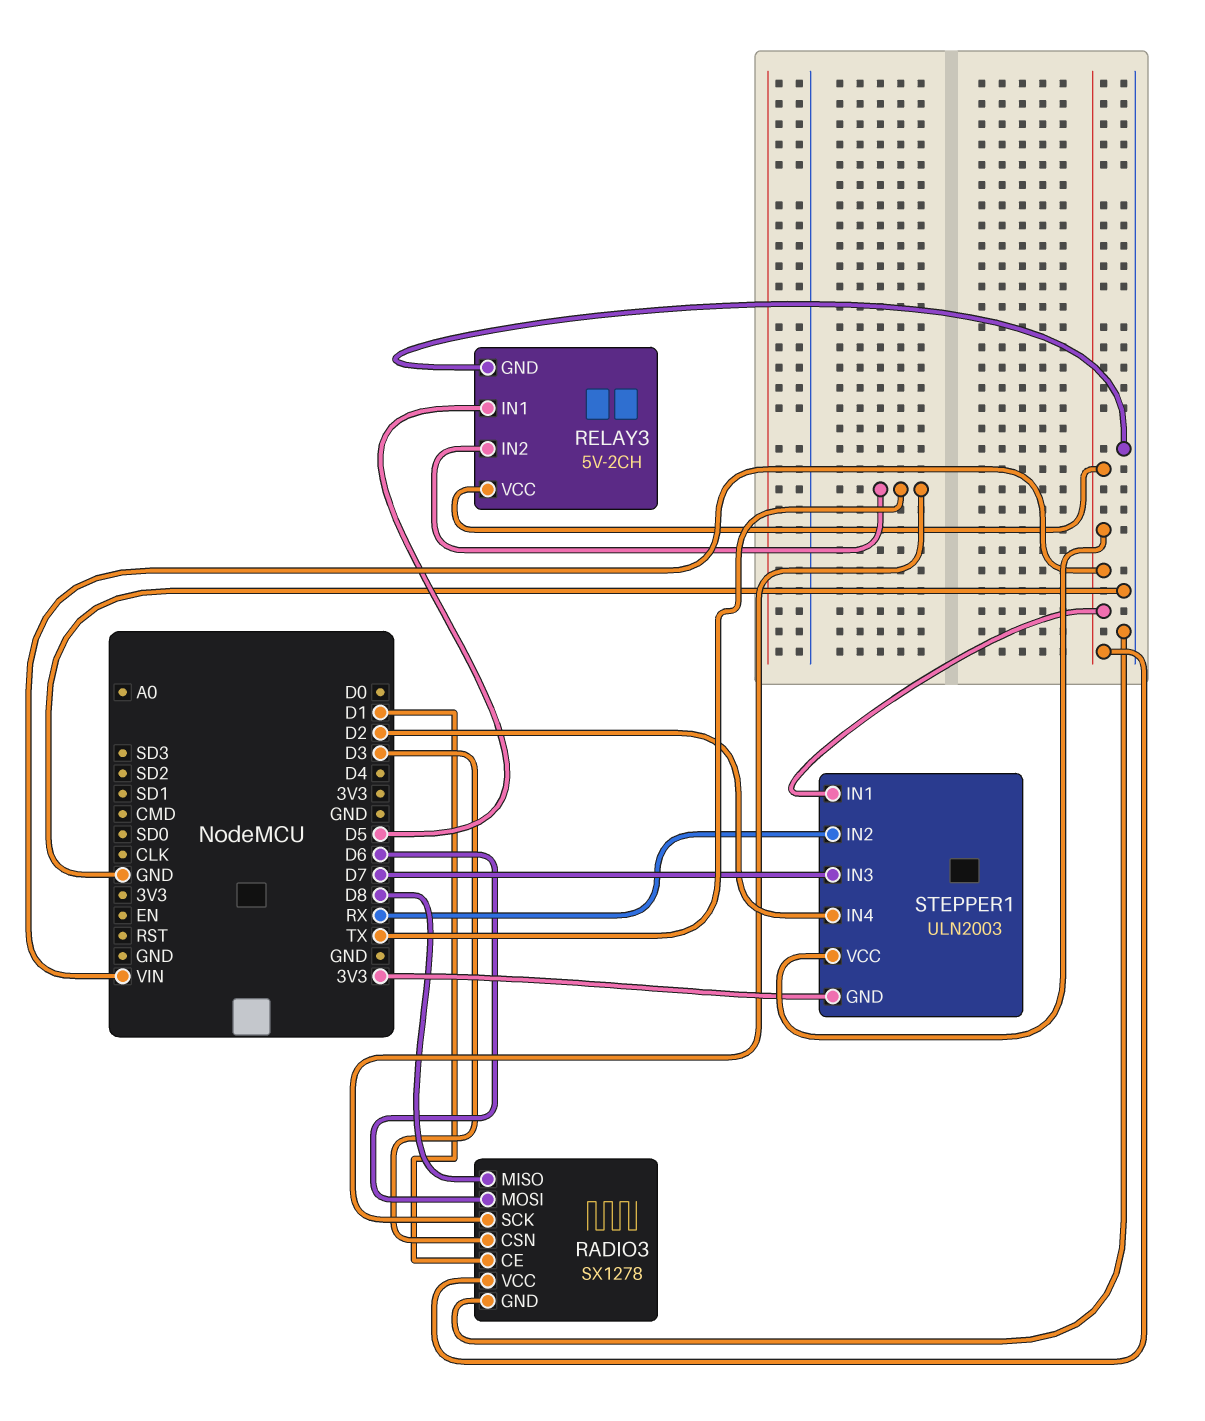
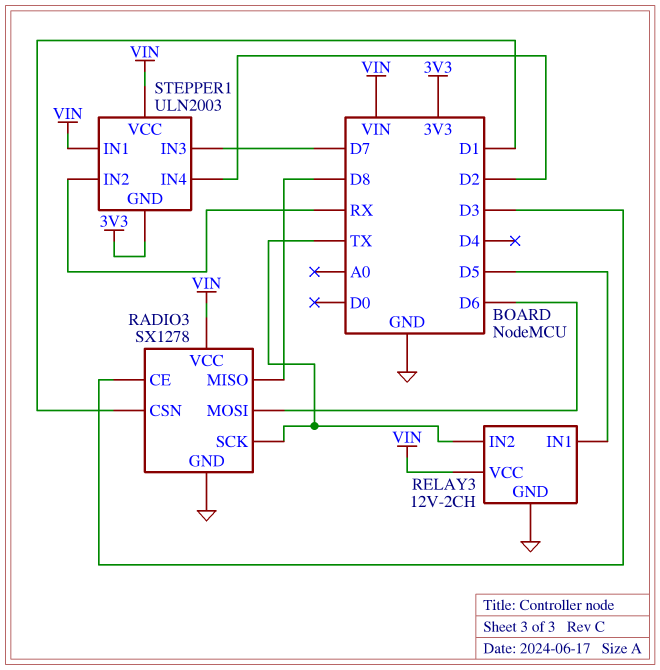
RADIO3 pin CE: D1 -> D3
RADIO3 pin CSN: D3 -> D1
RELAY3: 5V-2CH -> 12V-2CH

